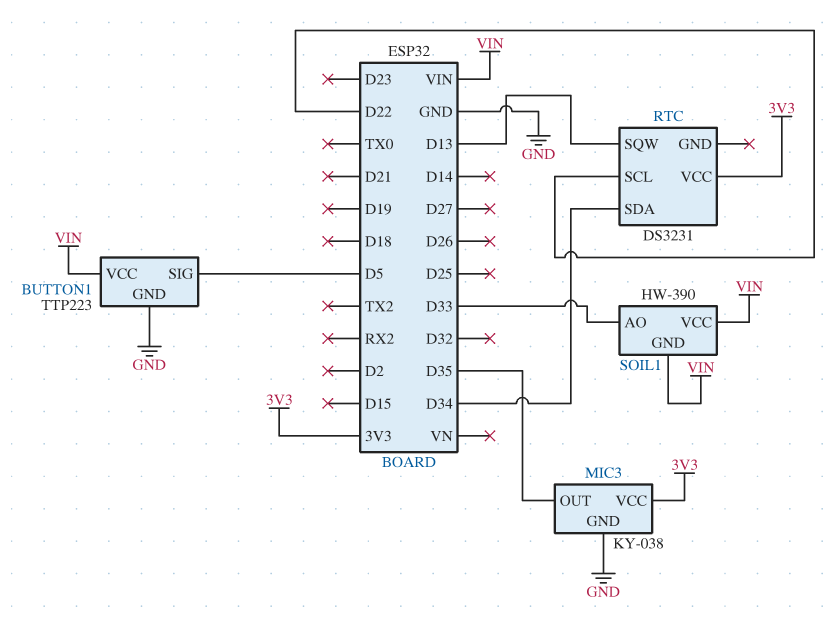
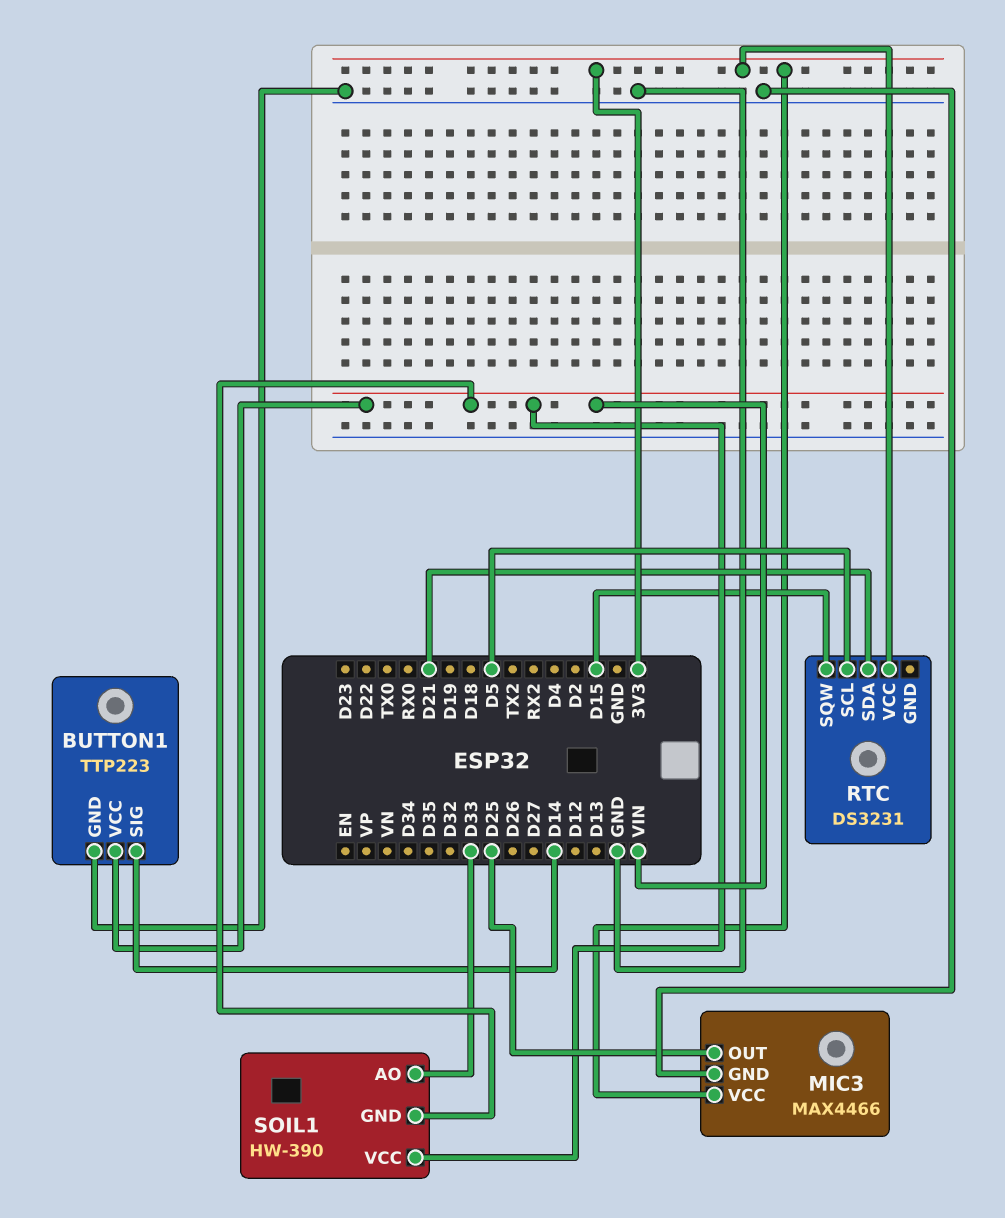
BUTTON1 pin SIG: D5 -> D14
MIC3: KY-038 -> MAX4466
MIC3 pin OUT: D35 -> D25
RTC pin SCL: D22 -> D5
RTC pin SDA: D34 -> D21
RTC pin SQW: D13 -> D15

